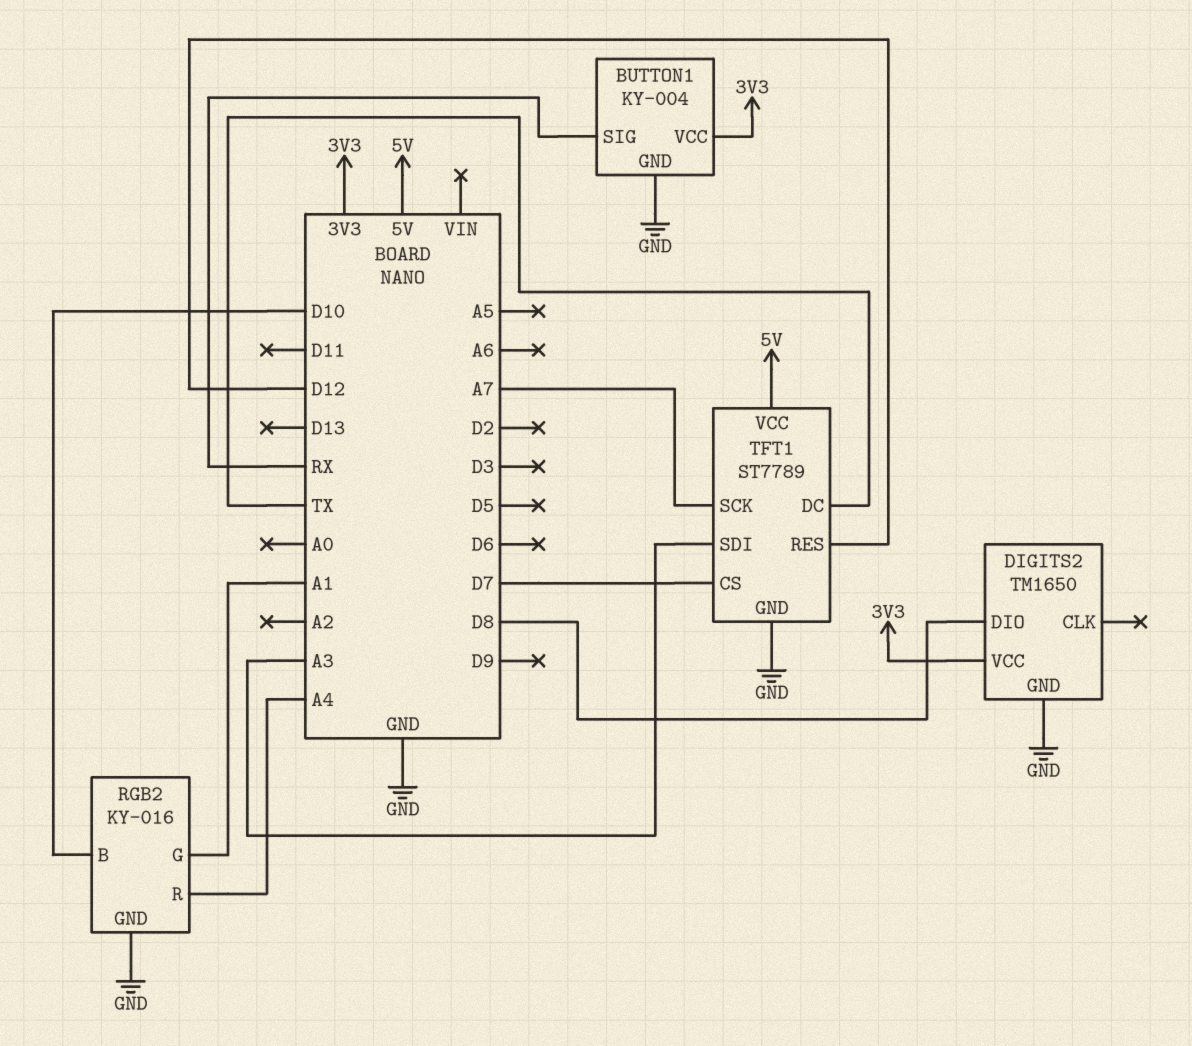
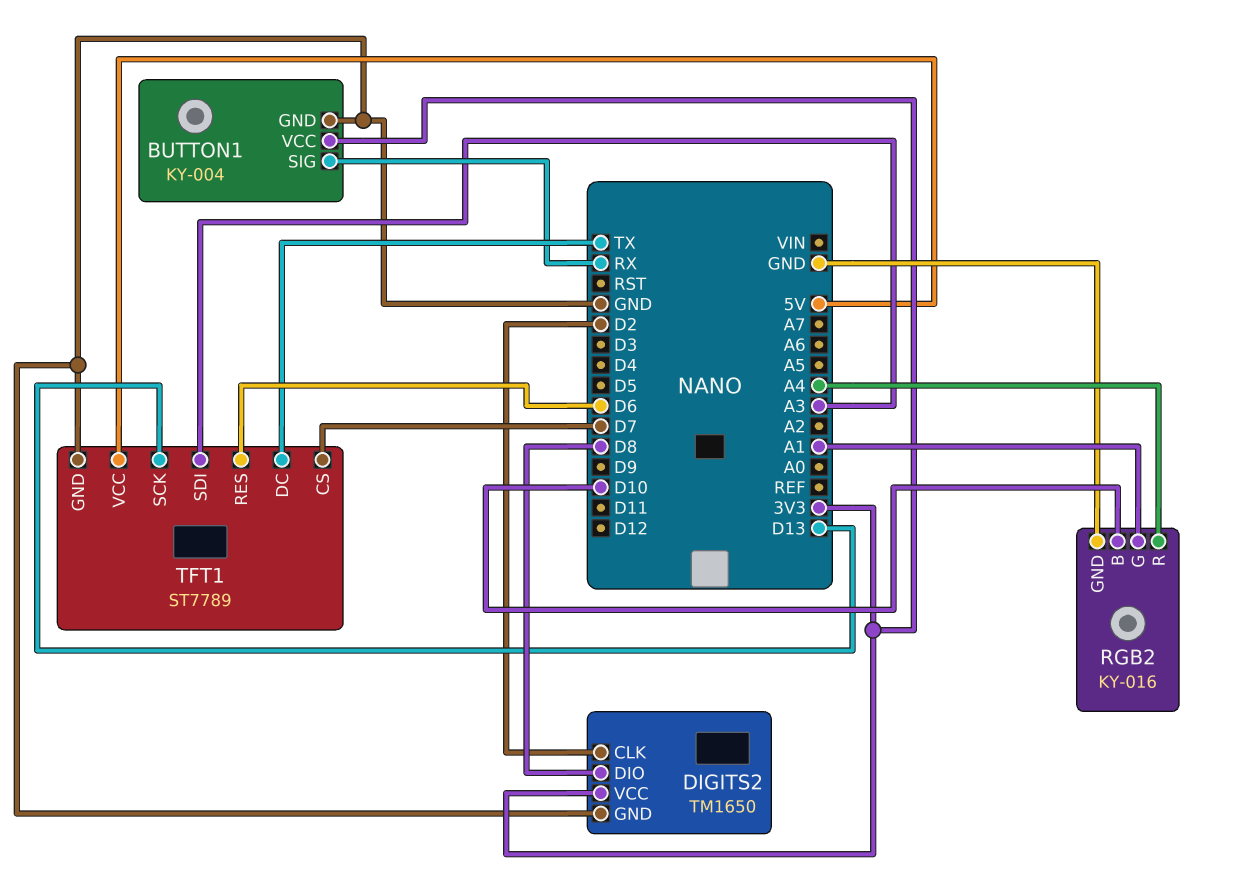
DIGITS2 pin CLK: none -> D2
TFT1 pin RES: D12 -> D6
TFT1 pin SCK: A7 -> D13

